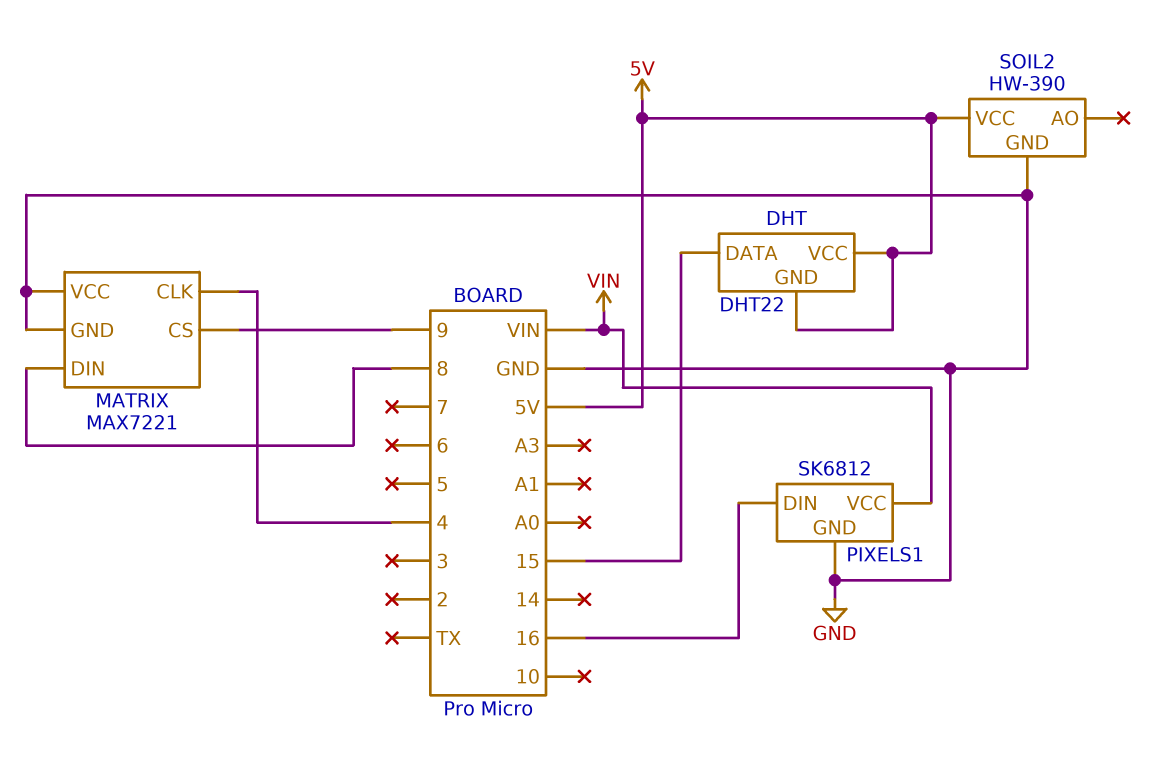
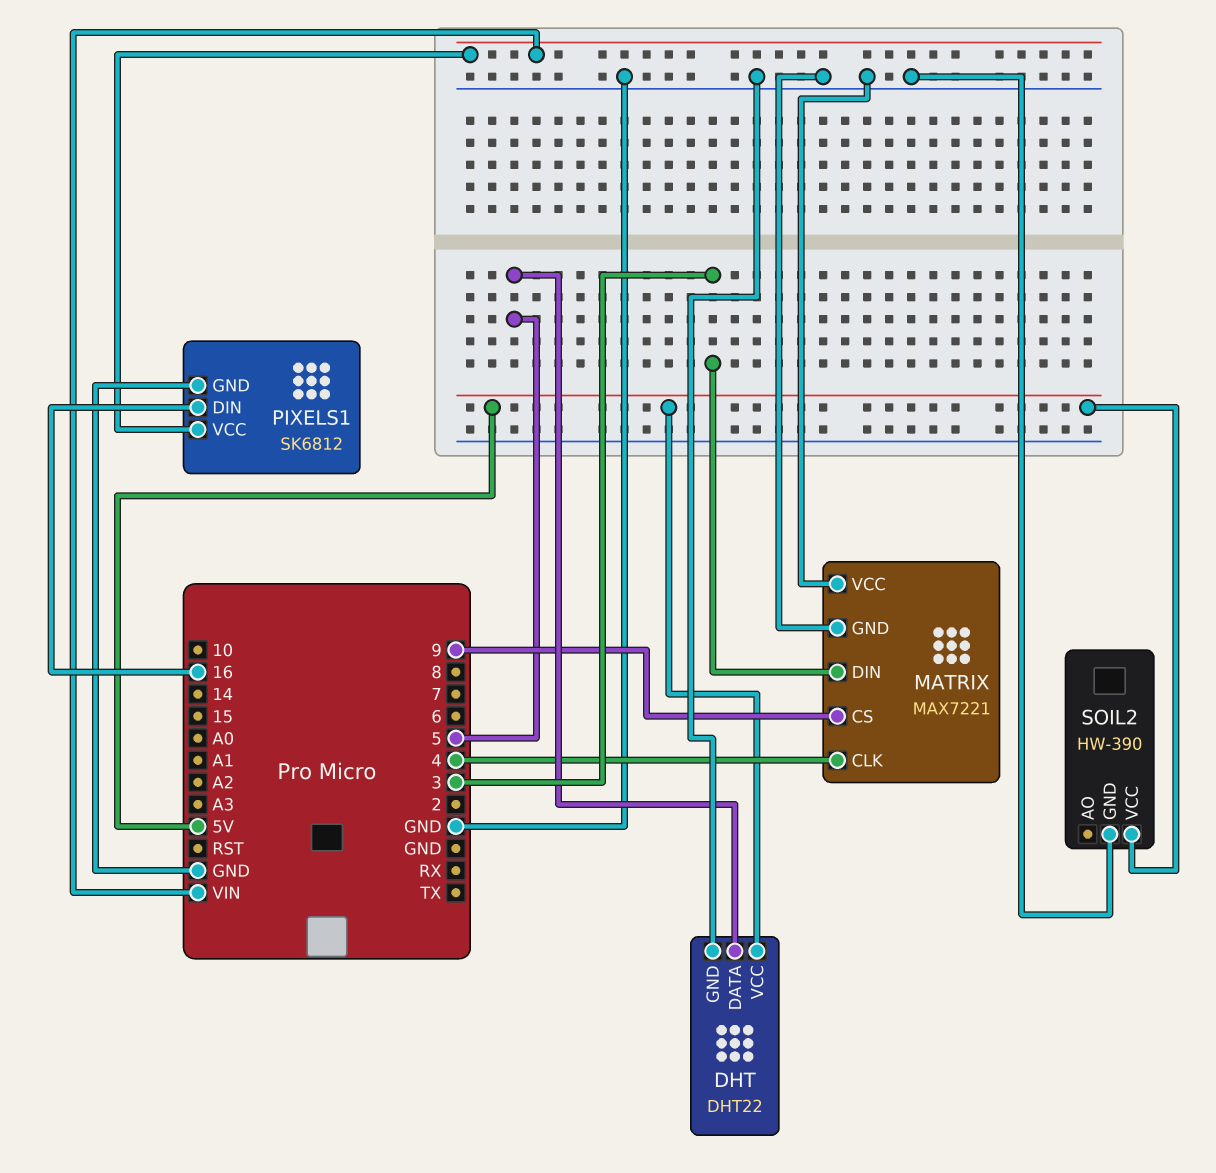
DHT pin DATA: 15 -> 5
DHT pin GND: 5V -> GND
MATRIX pin DIN: 8 -> 3

